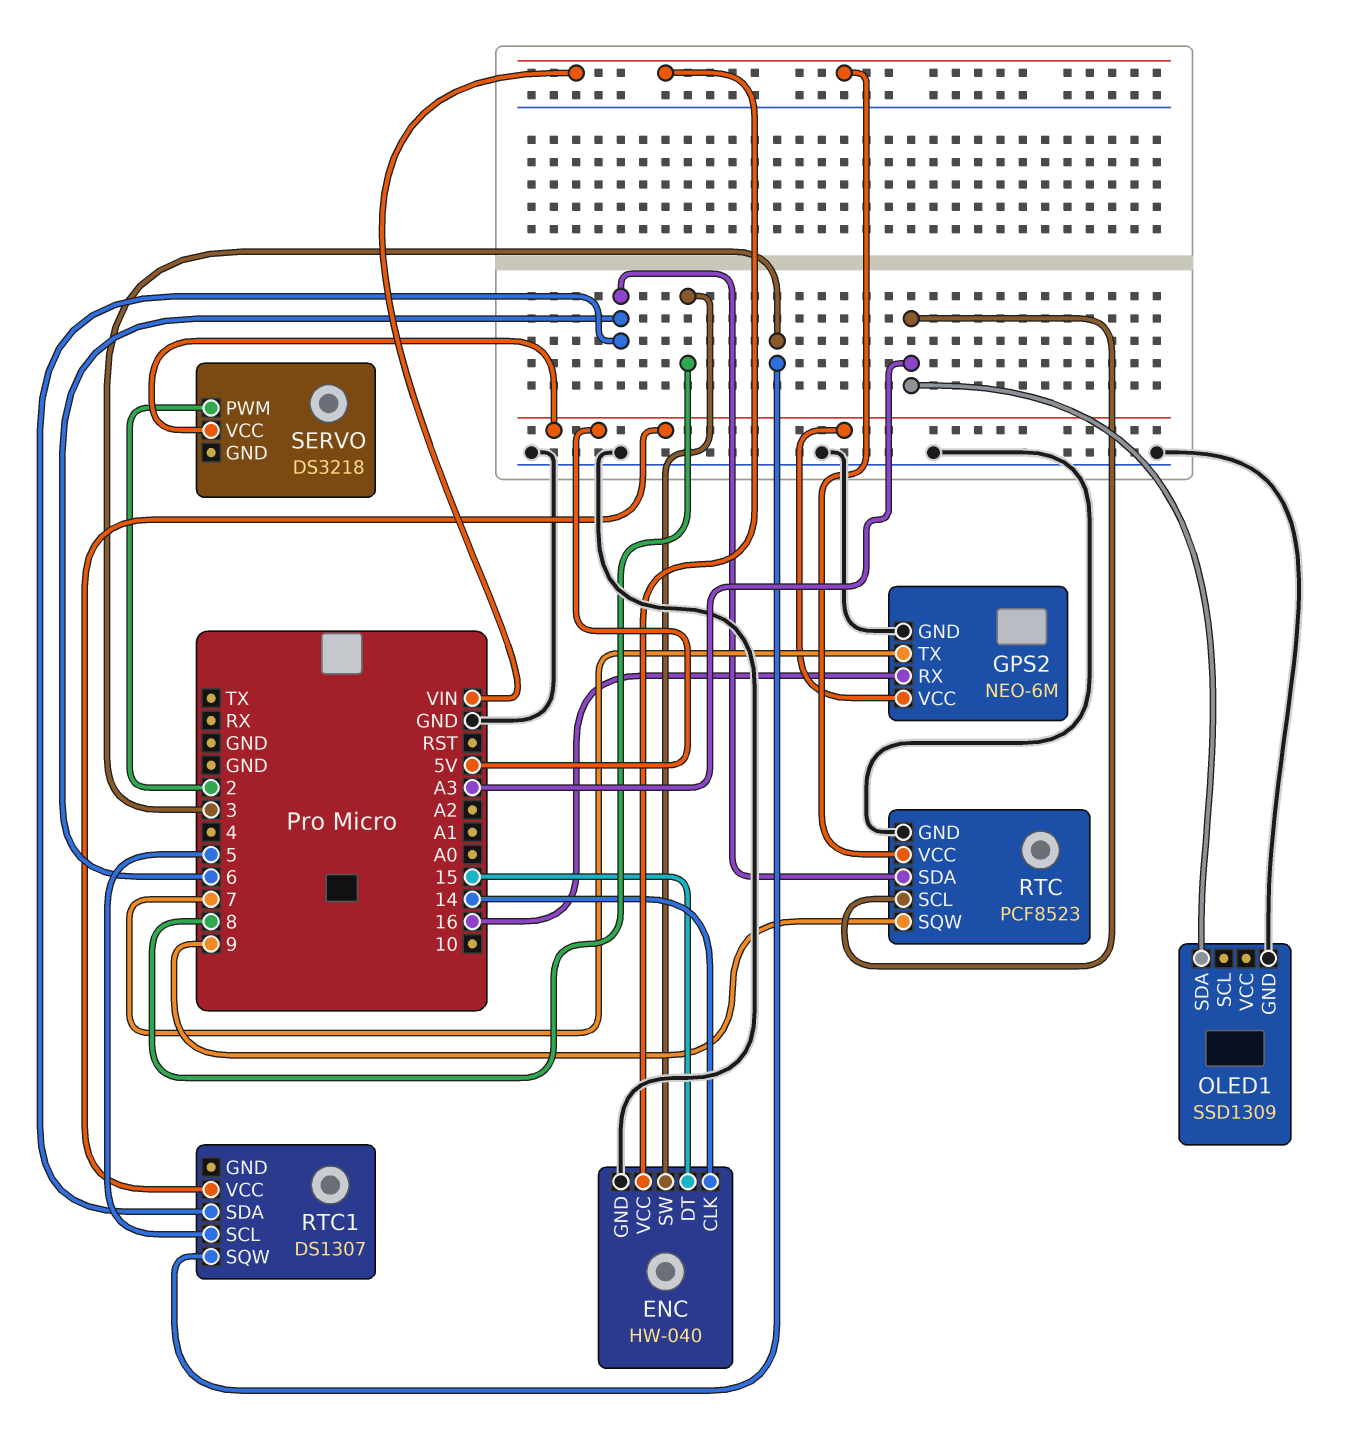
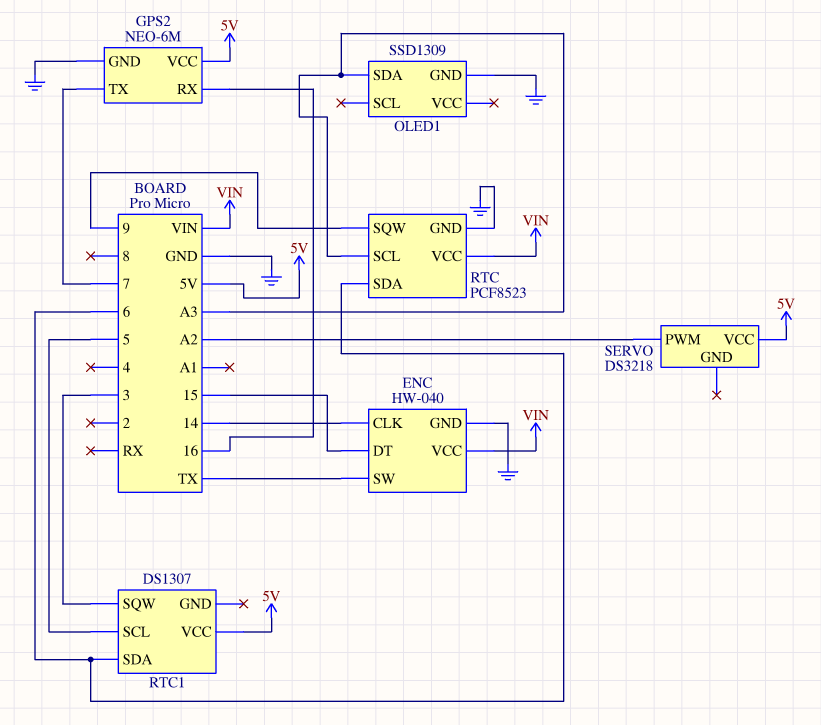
ENC pin SW: 8 -> TX
SERVO pin PWM: 2 -> A2

